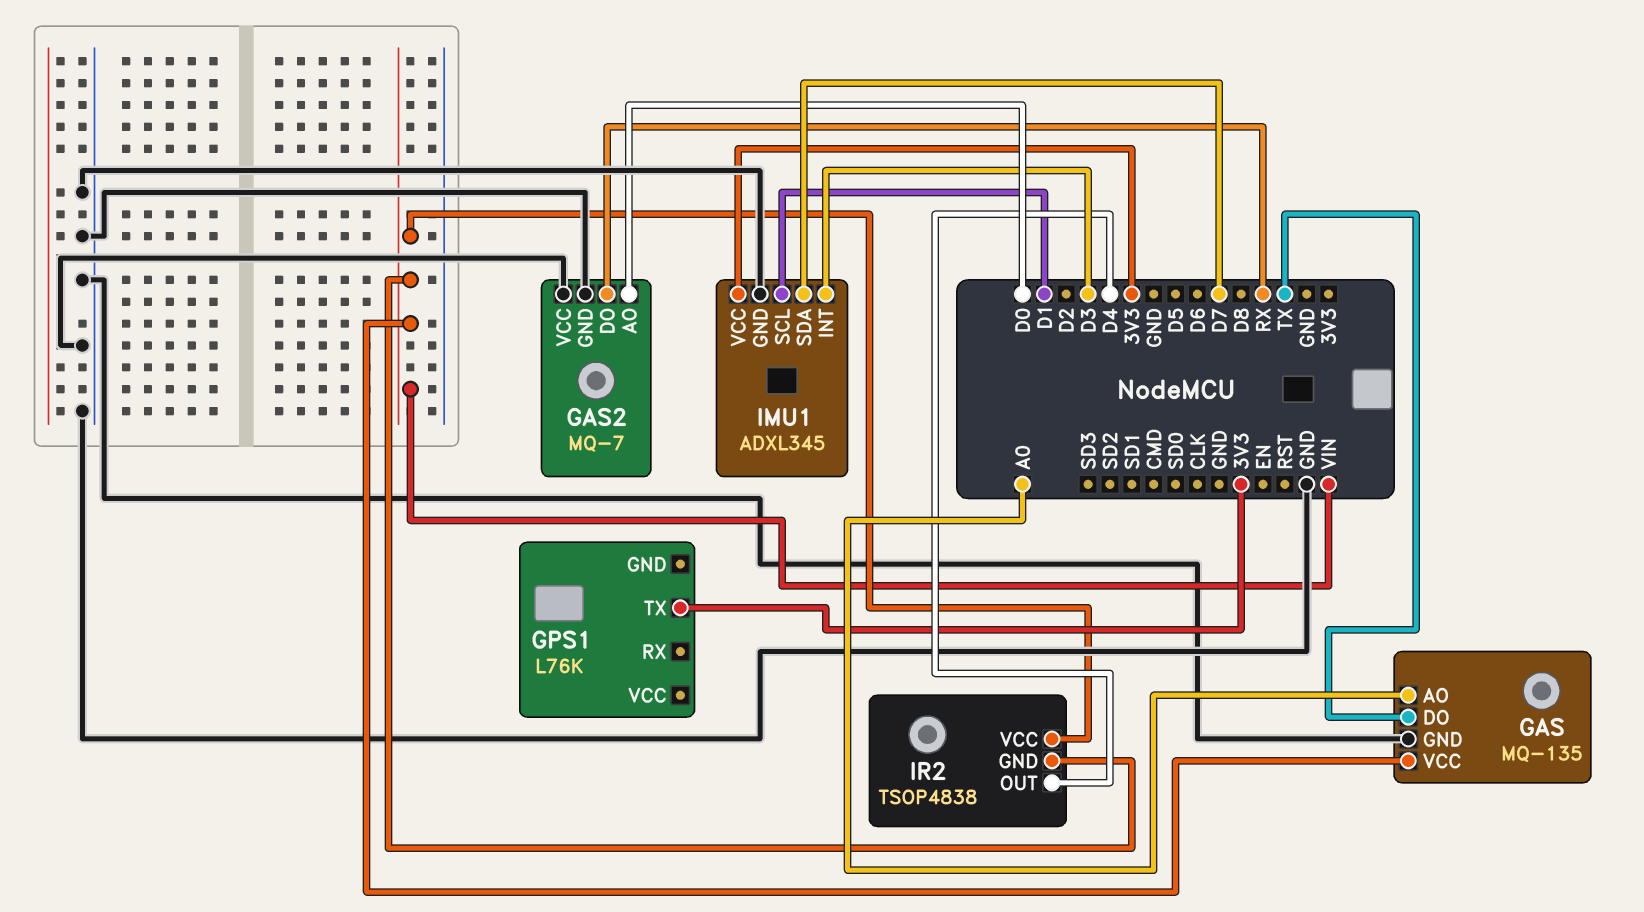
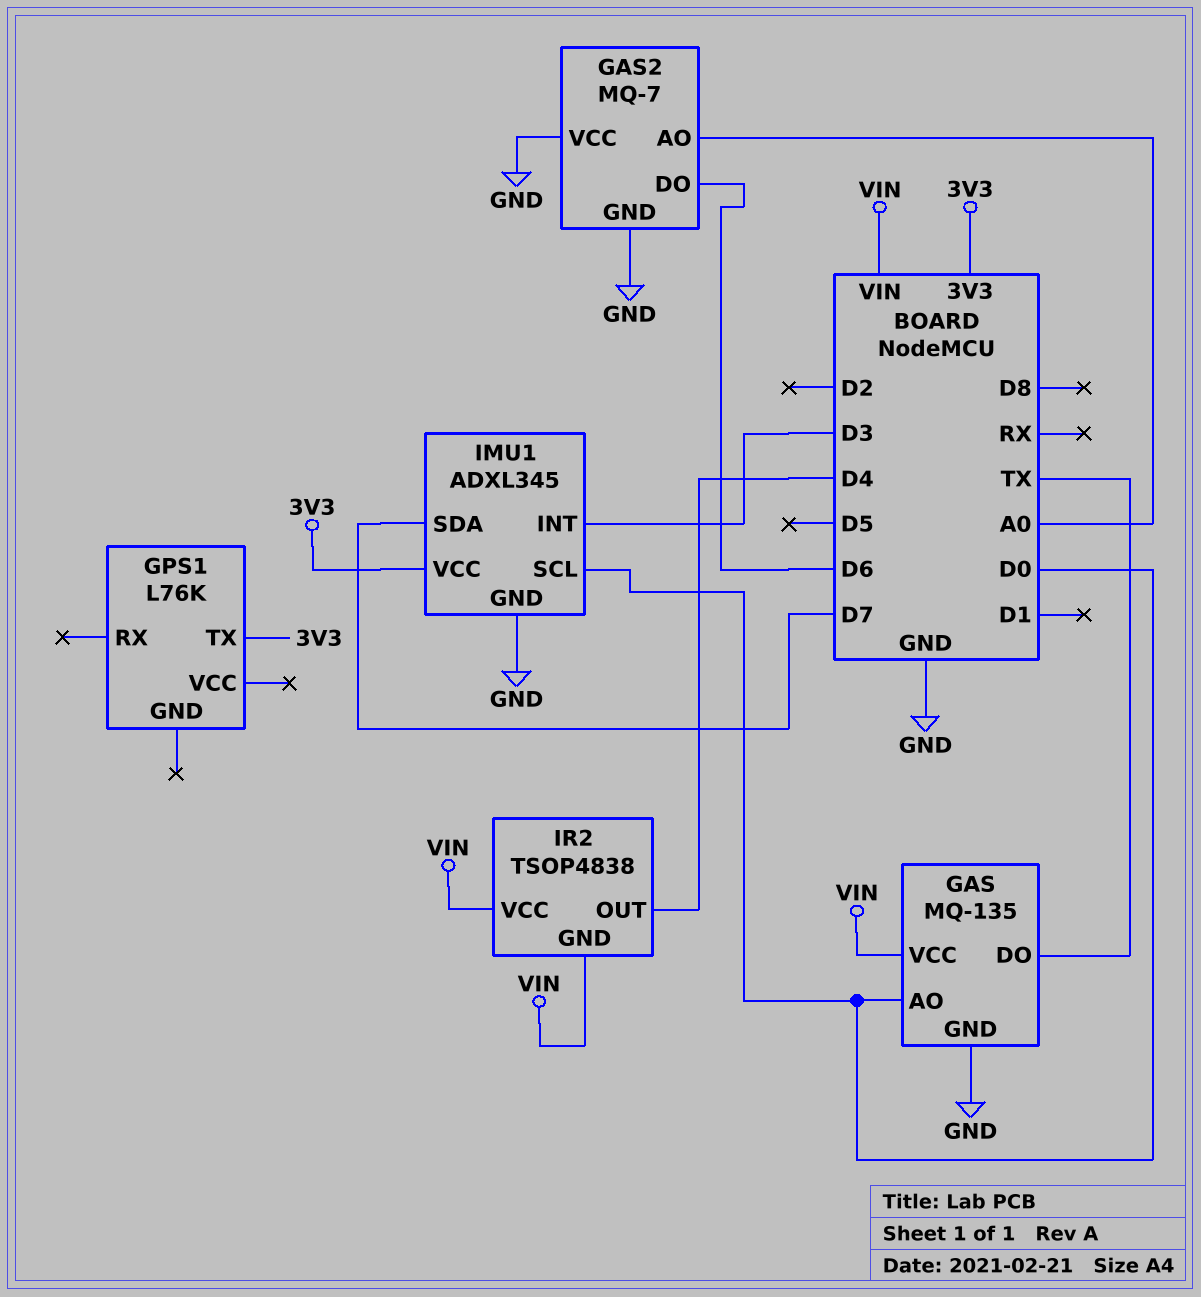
GAS pin AO: A0 -> D0
GAS2 pin AO: D0 -> A0
GAS2 pin DO: RX -> D6
IMU1 pin SCL: D1 -> D0

